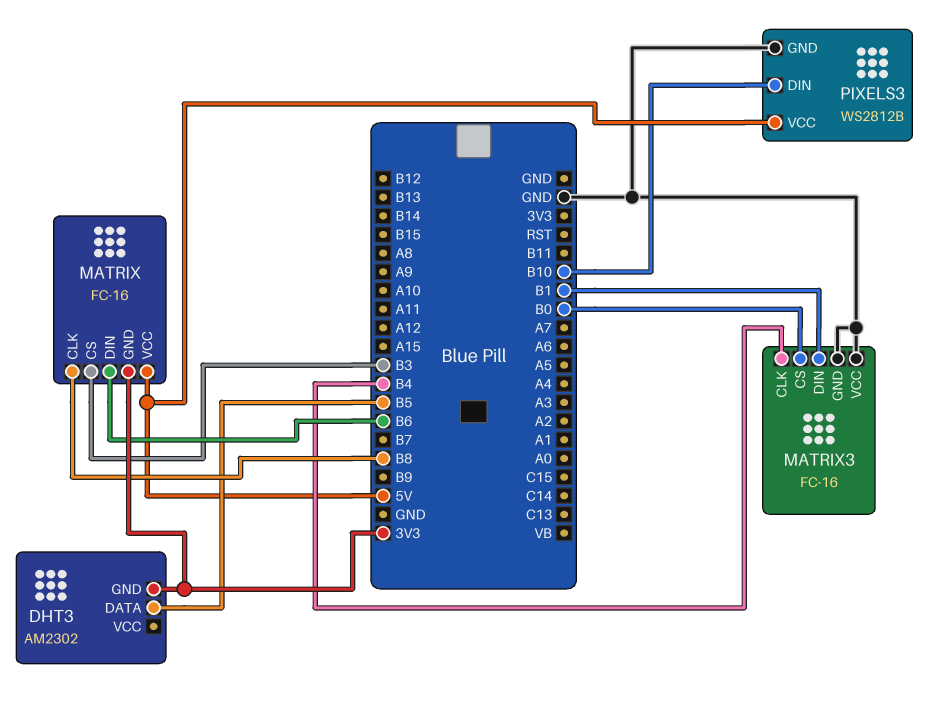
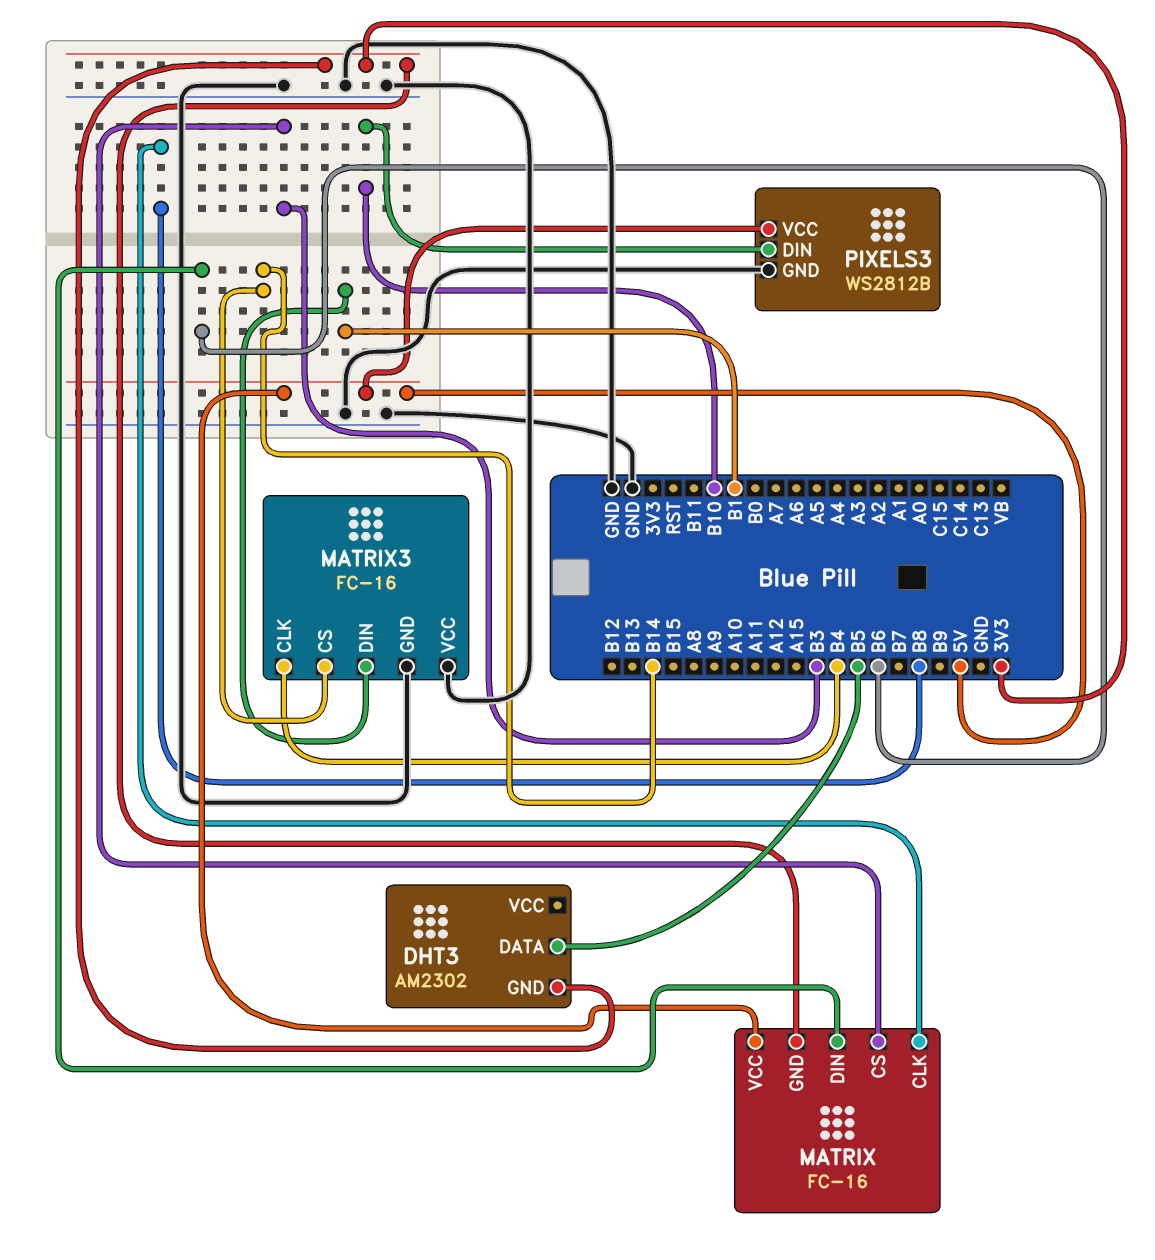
MATRIX3 pin CS: B0 -> B14

